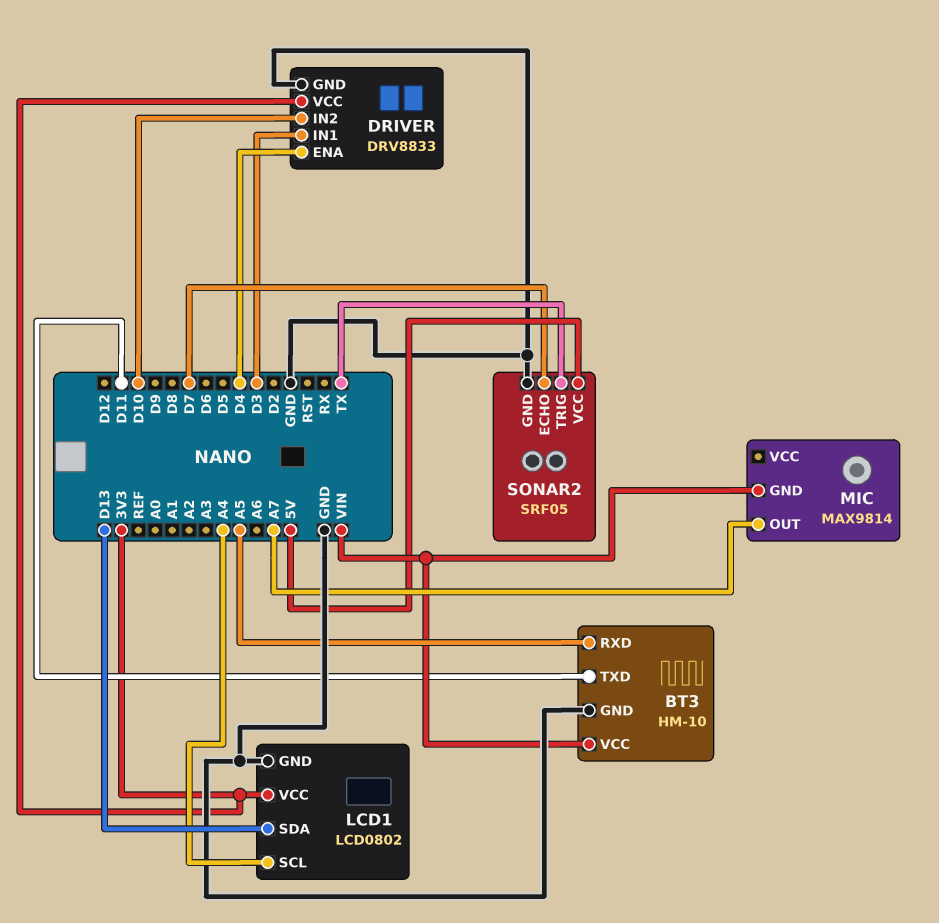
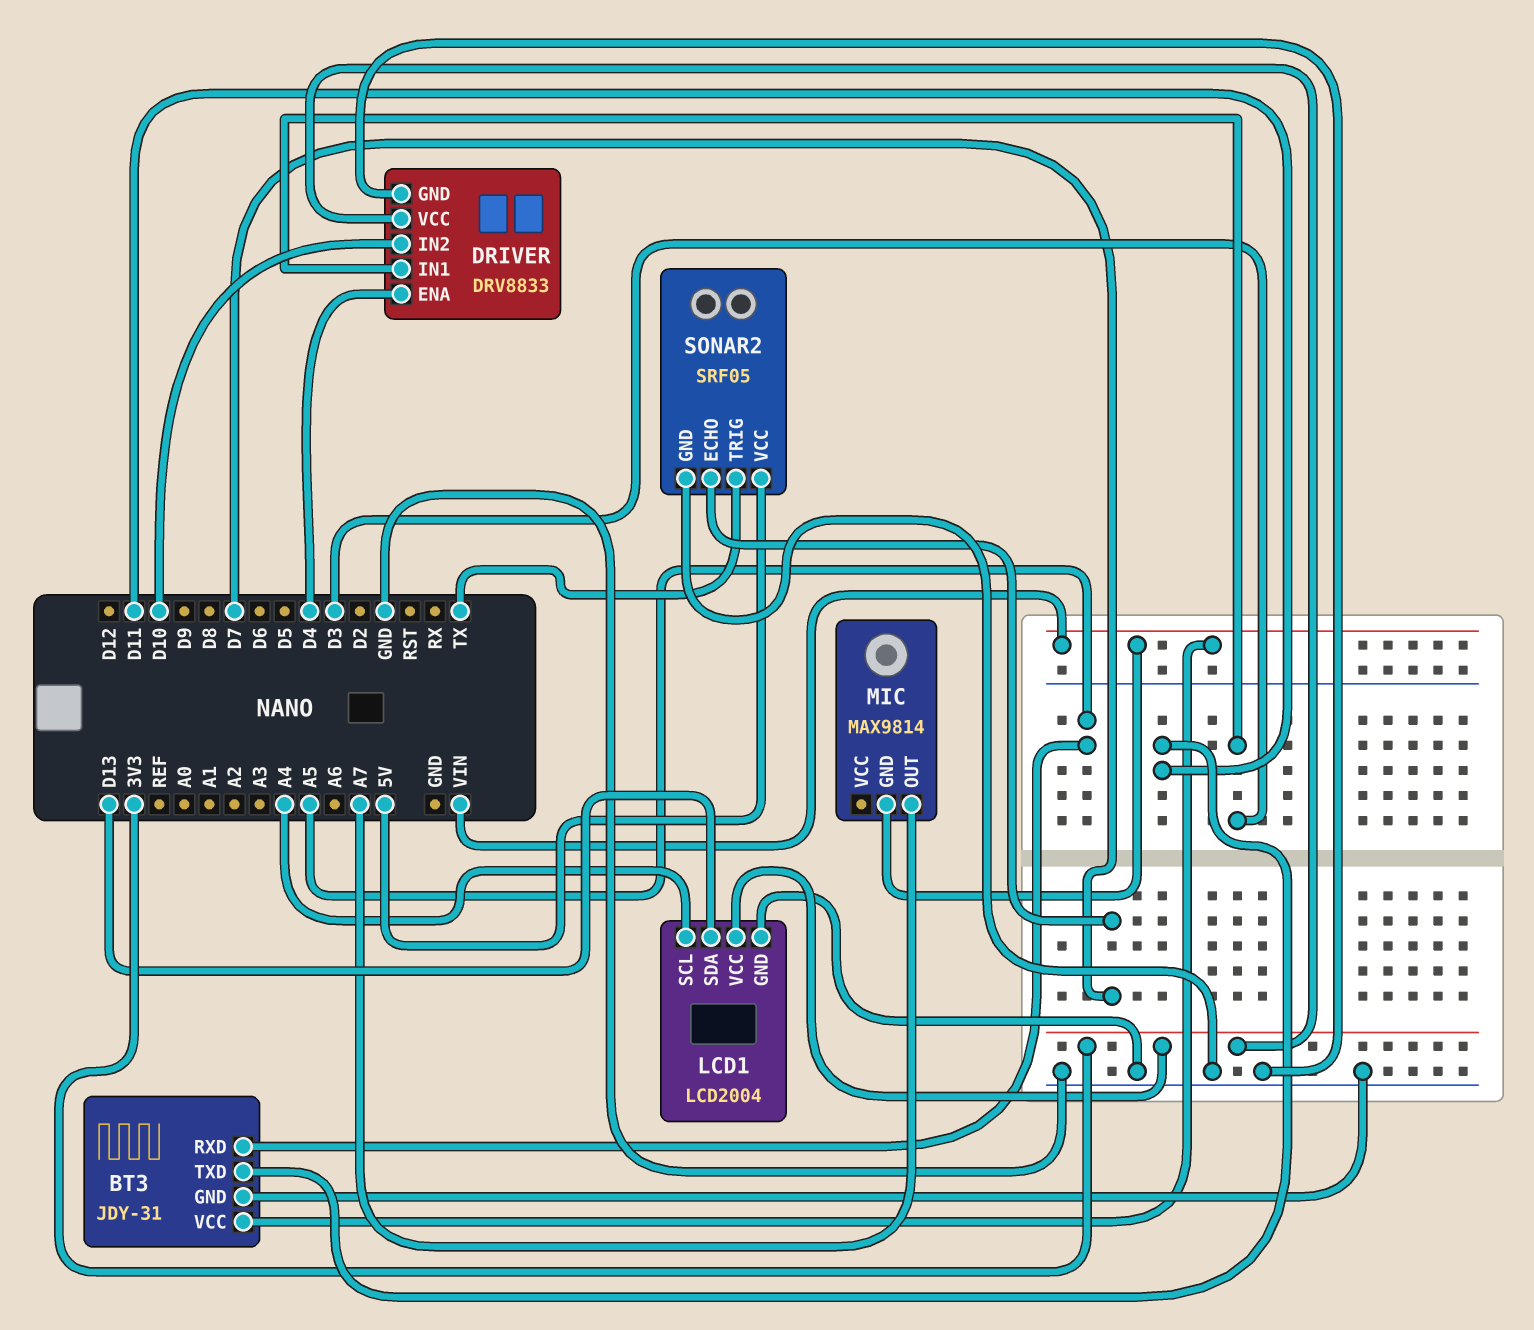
BT3: HM-10 -> JDY-31
LCD1: LCD0802 -> LCD2004

